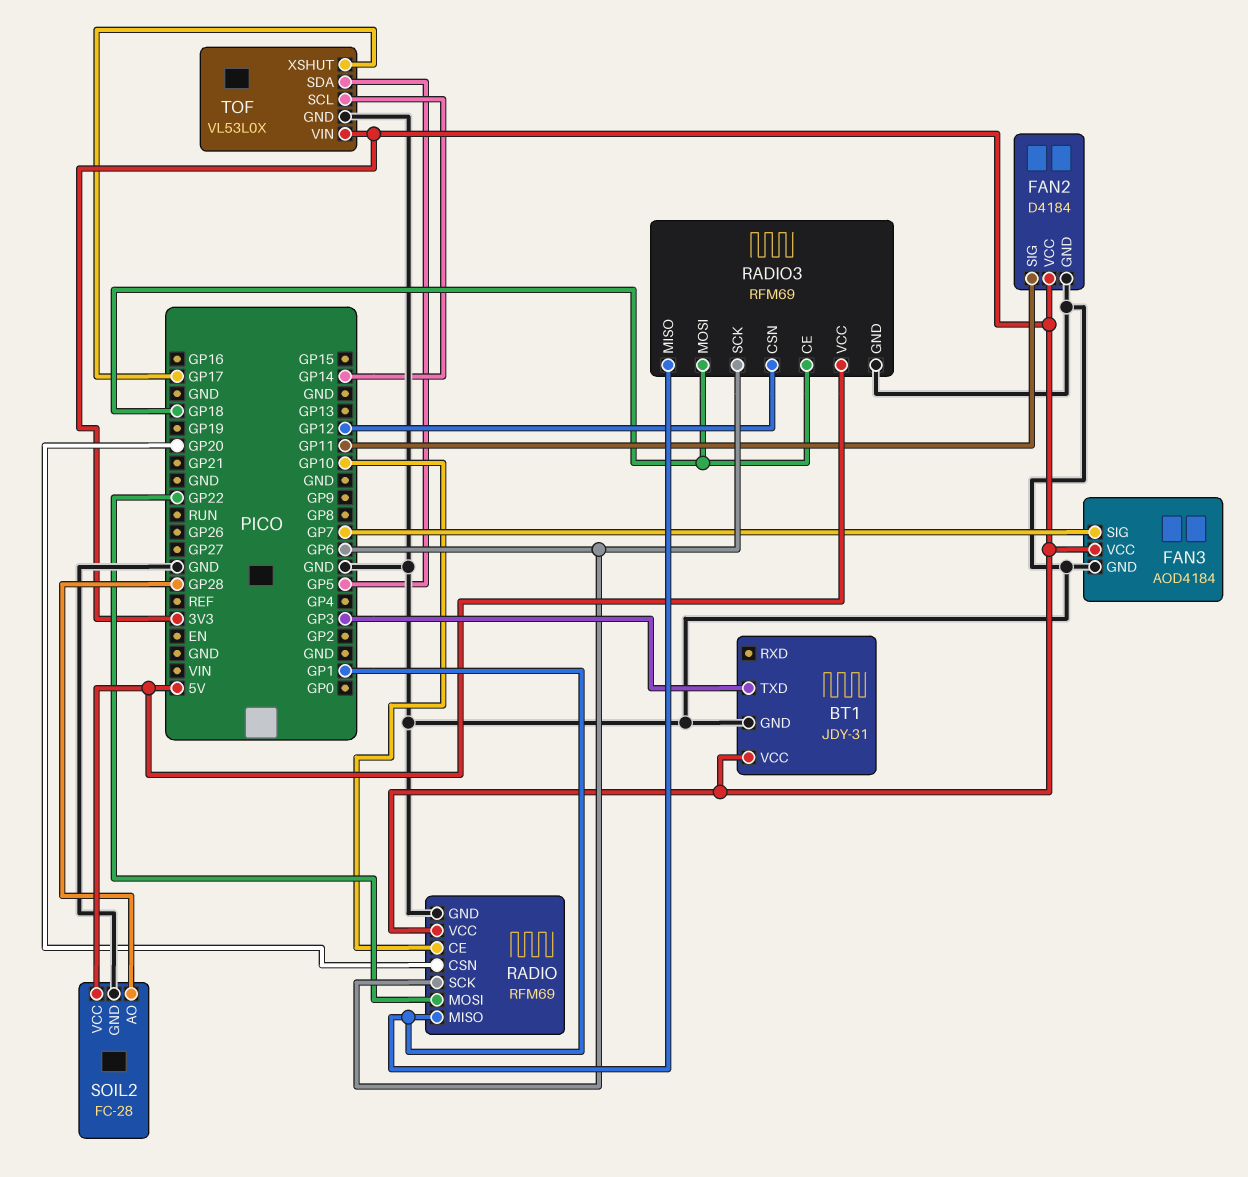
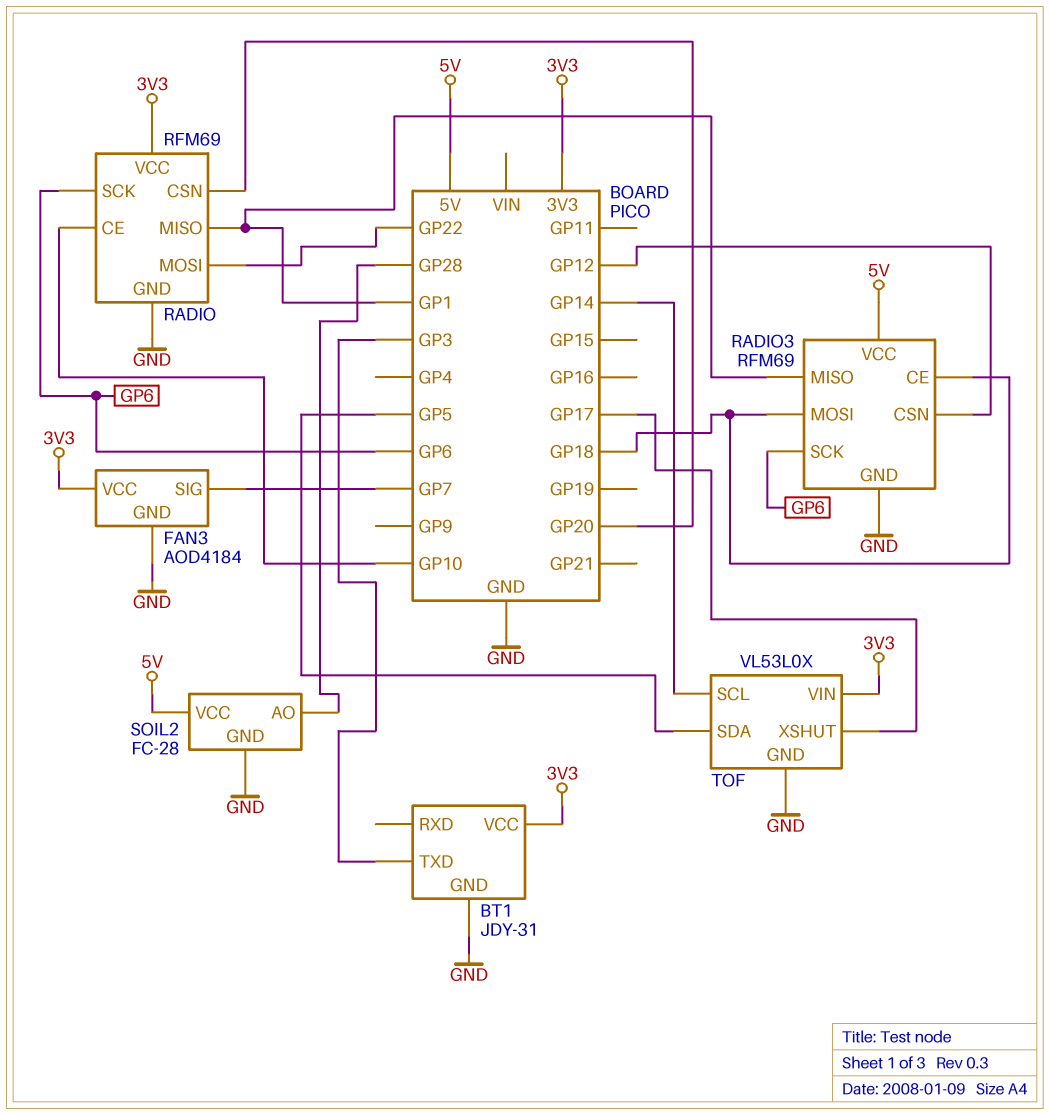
FAN2: D4184 -> none
FAN2 pin GND: GND -> none
FAN2 pin SIG: GP11 -> none
FAN2 pin VCC: 3V3 -> none

